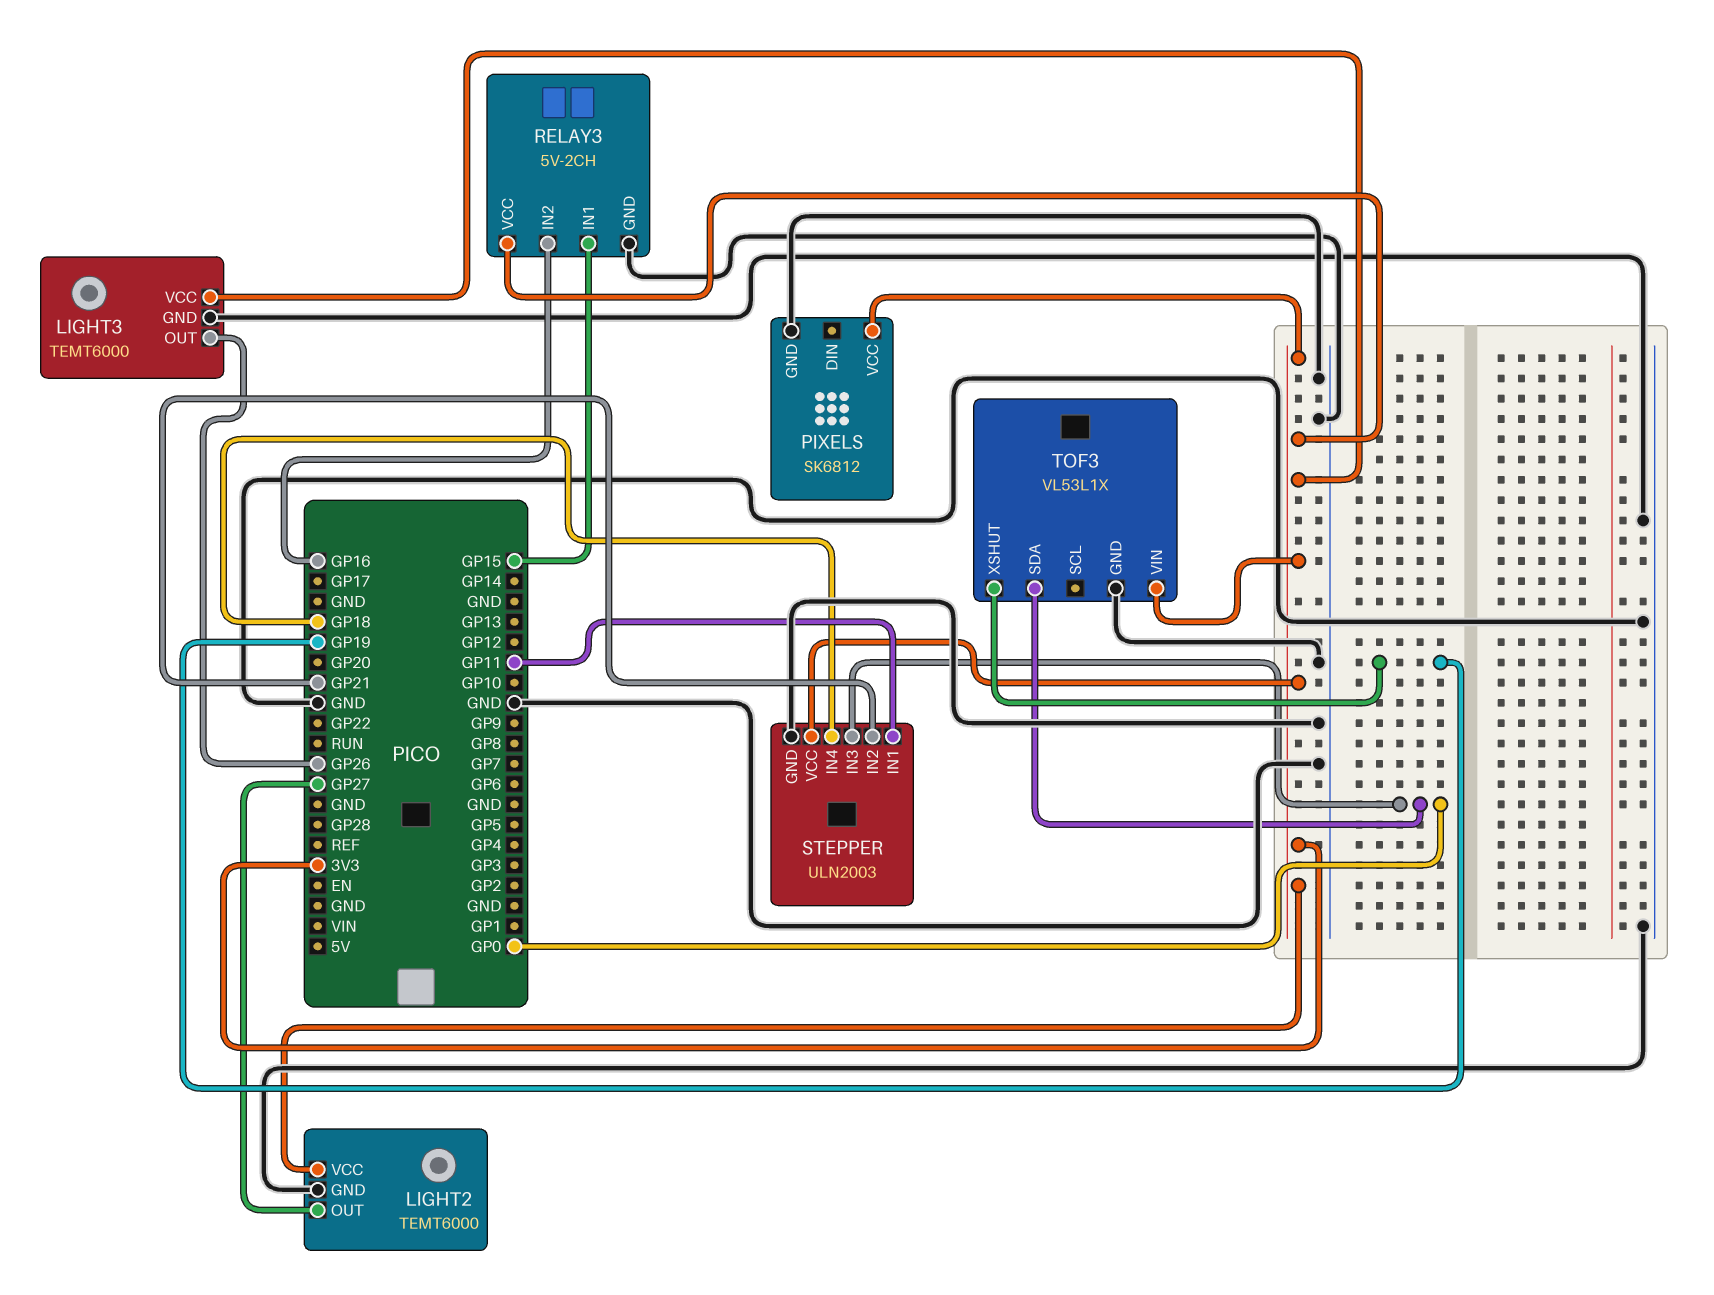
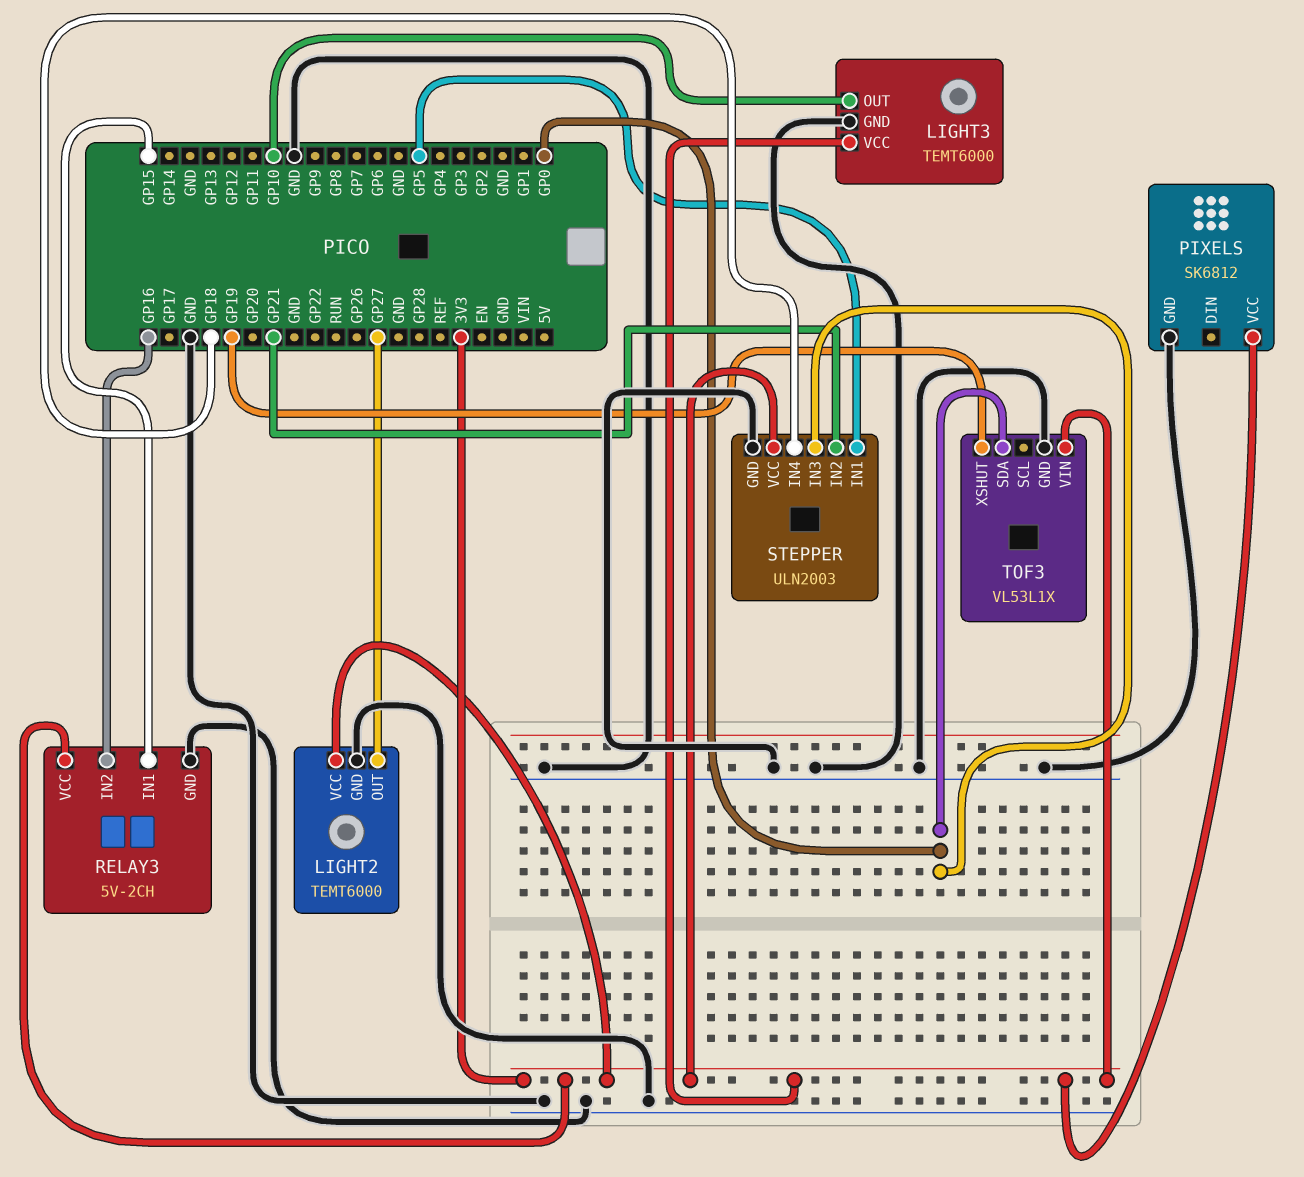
LIGHT3 pin OUT: GP26 -> GP10
STEPPER pin IN1: GP11 -> GP5

